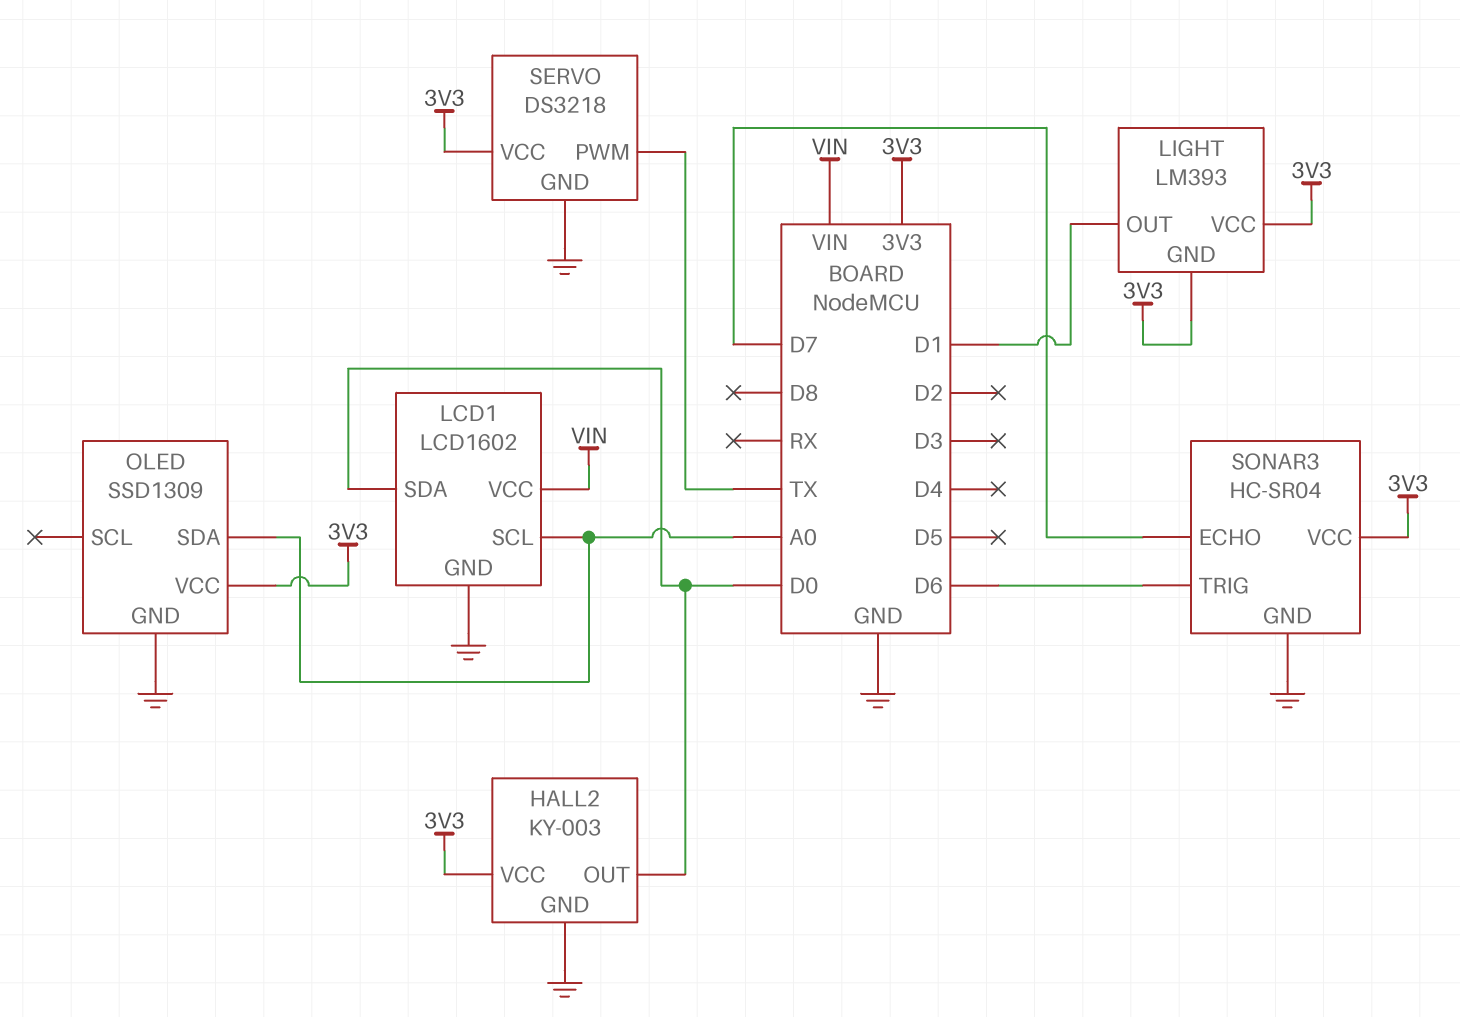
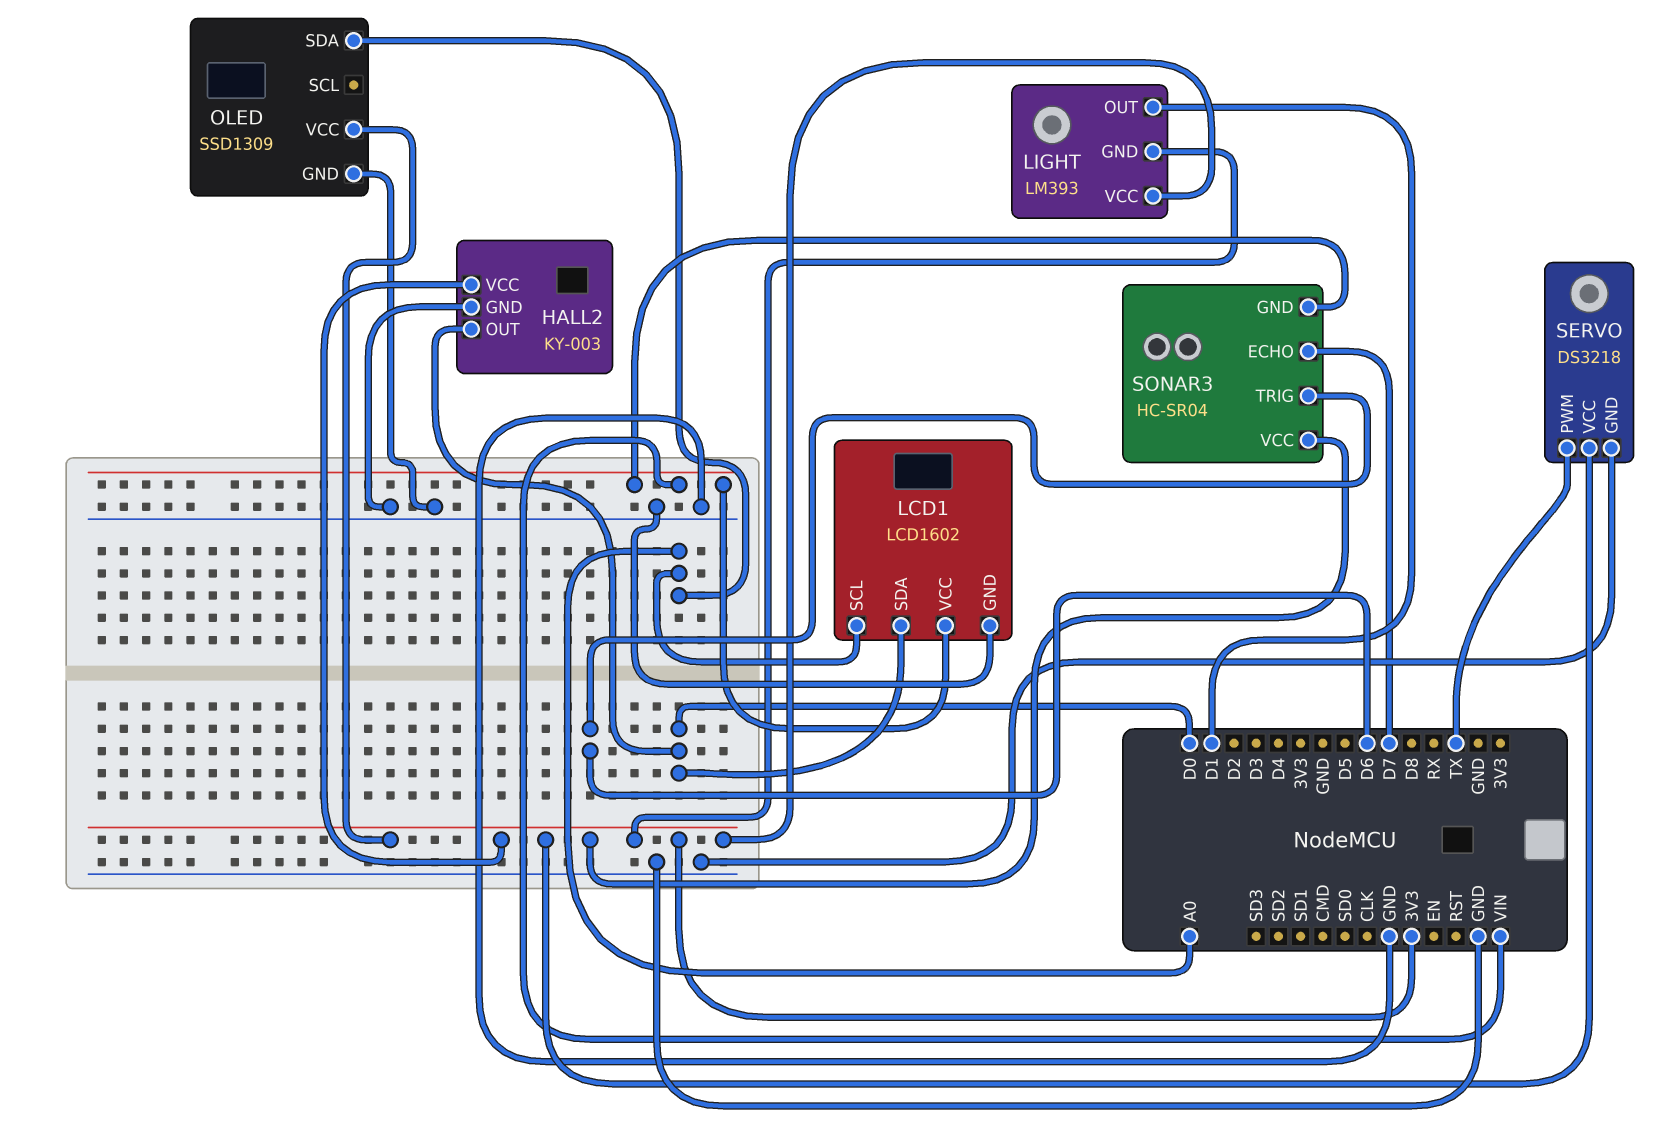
SONAR3 pin GND: GND -> VIN

